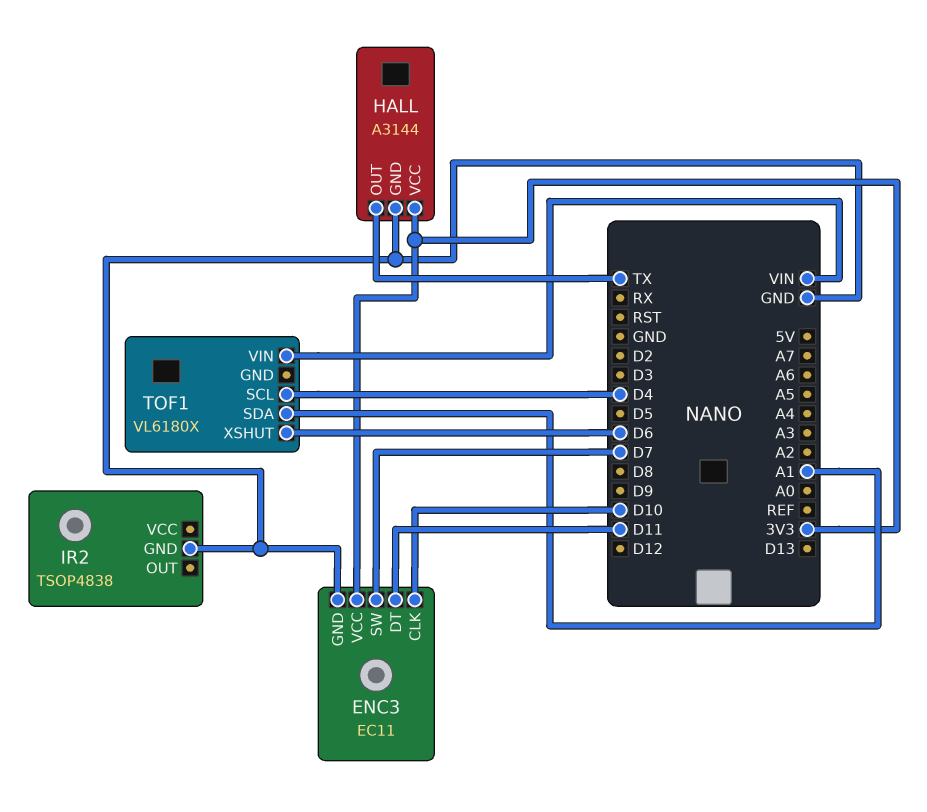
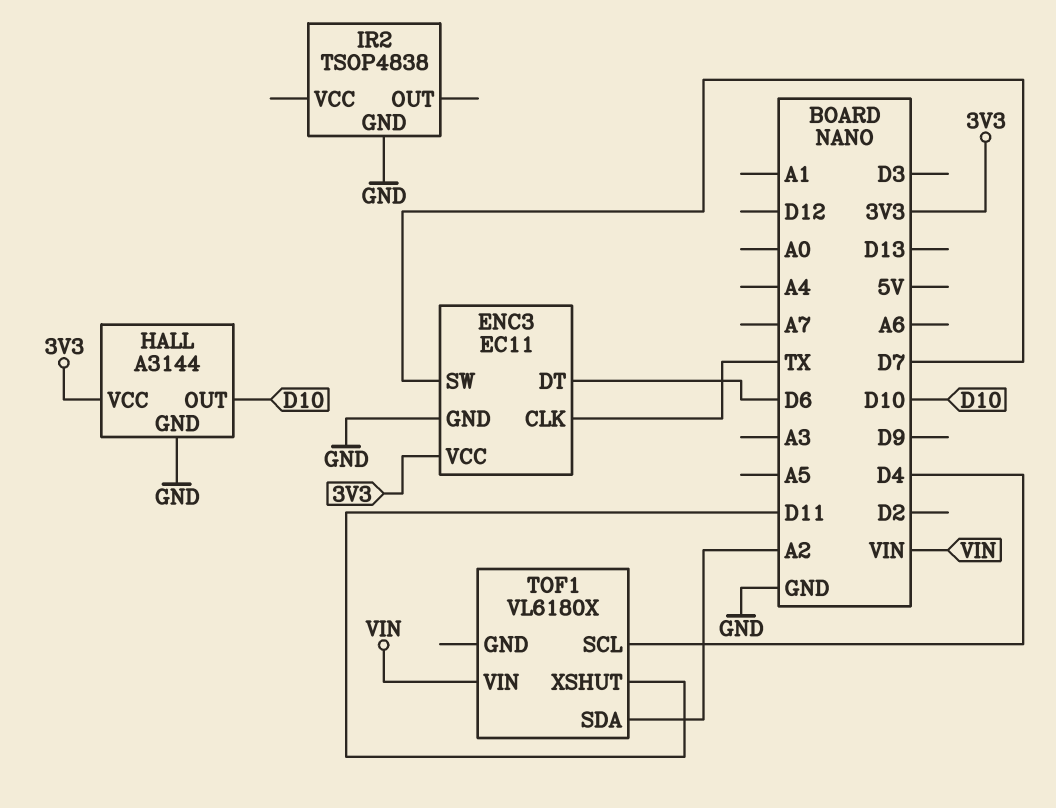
ENC3 pin CLK: D10 -> TX
ENC3 pin DT: D11 -> D6
HALL pin OUT: TX -> D10
TOF1 pin SDA: A1 -> A2
TOF1 pin XSHUT: D6 -> D11

